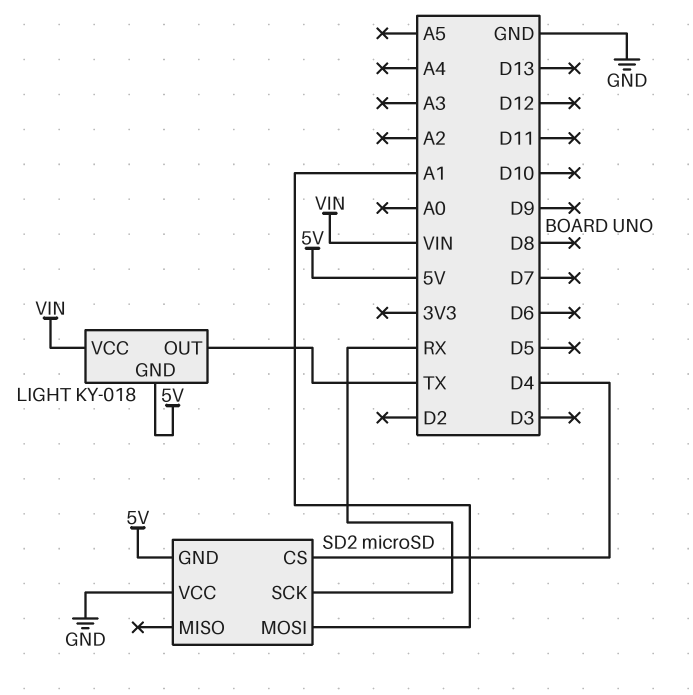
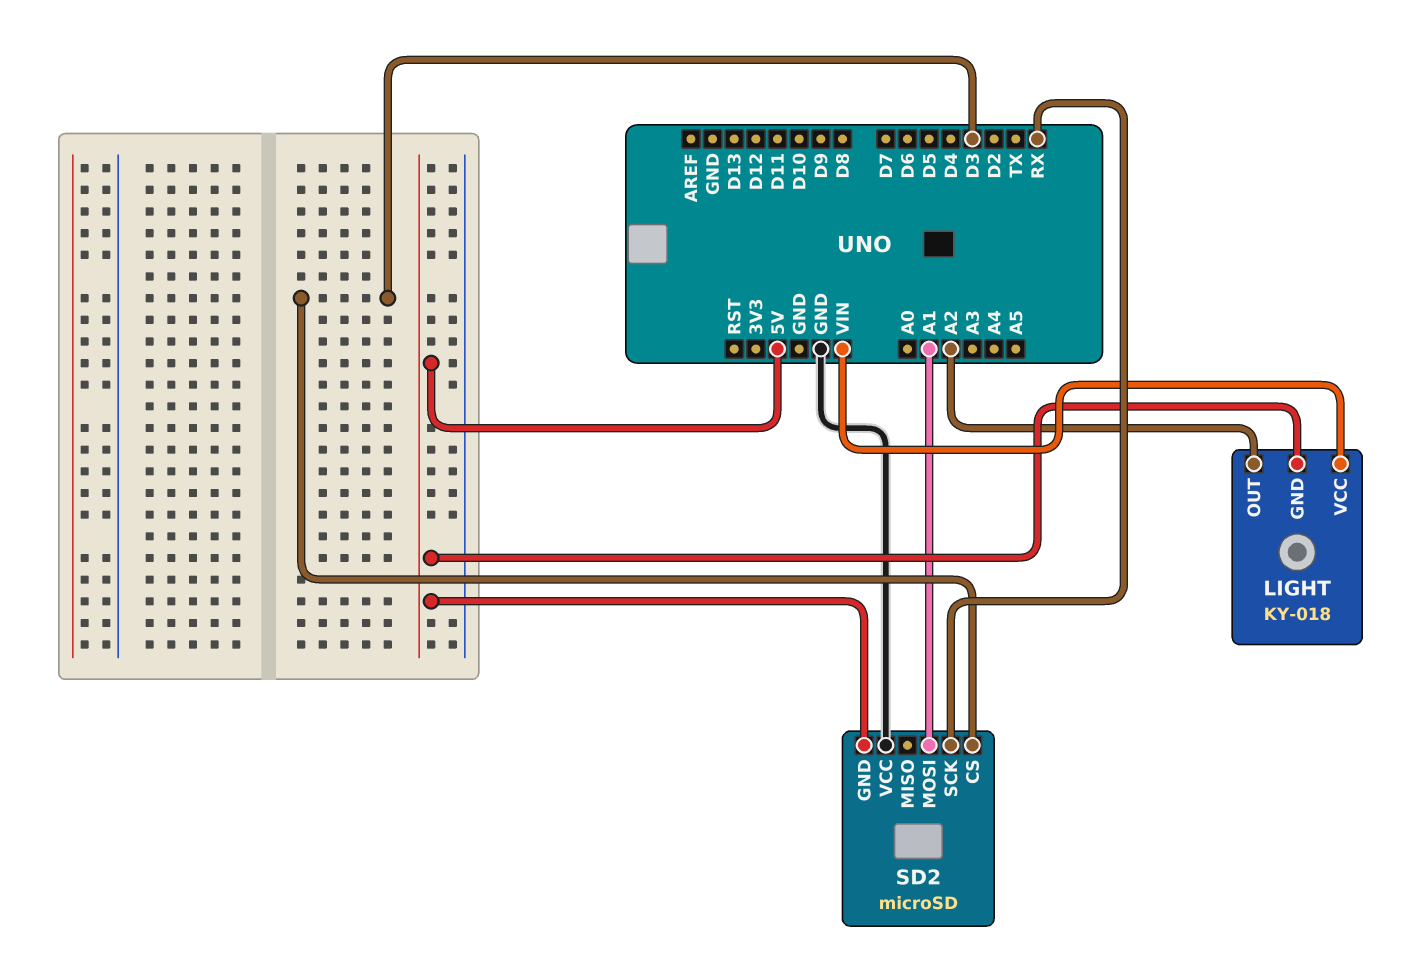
LIGHT pin OUT: TX -> A2
SD2 pin CS: D4 -> D3

